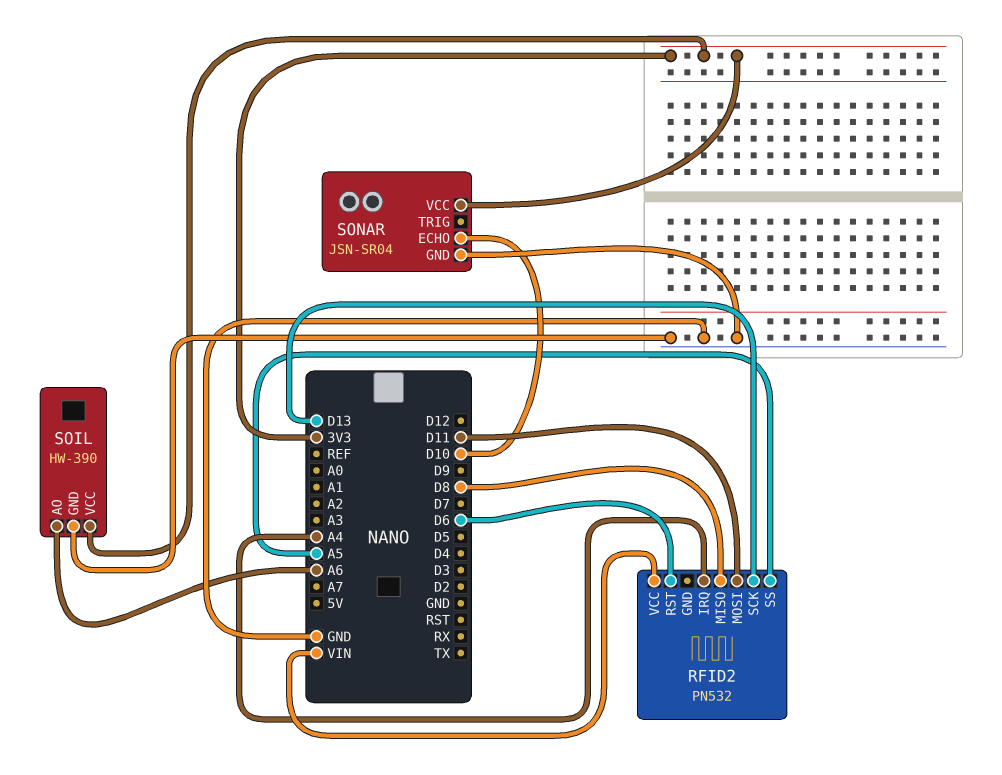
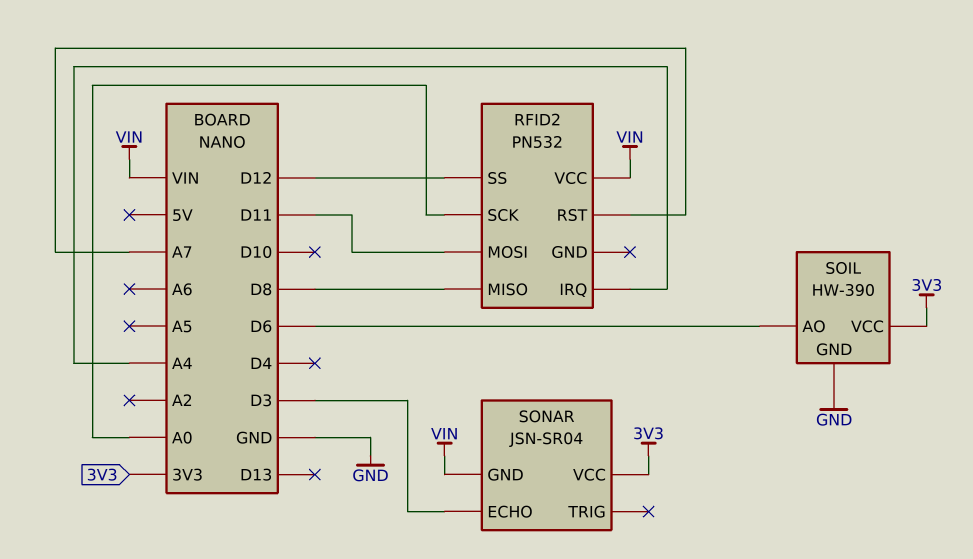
RFID2 pin RST: D6 -> A7
RFID2 pin SCK: D13 -> A0
RFID2 pin SS: A5 -> D12
SOIL pin AO: A6 -> D6
SONAR pin ECHO: D10 -> D3
SONAR pin GND: GND -> VIN

